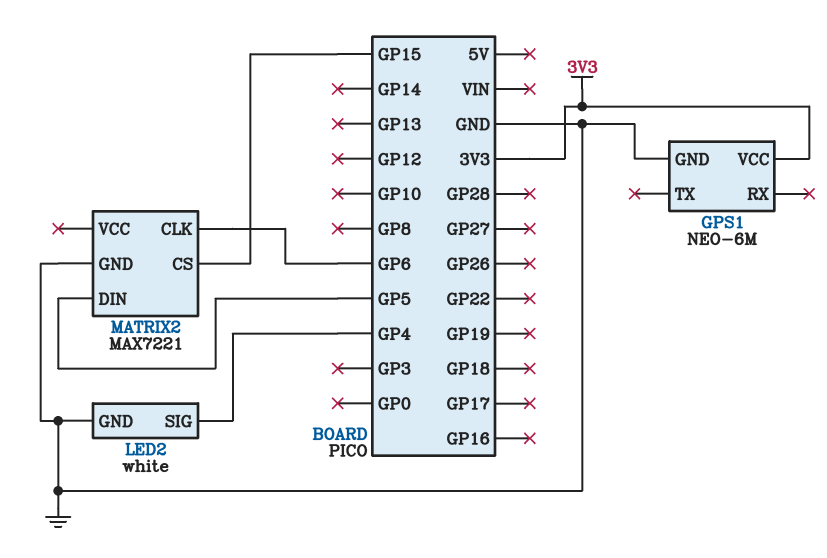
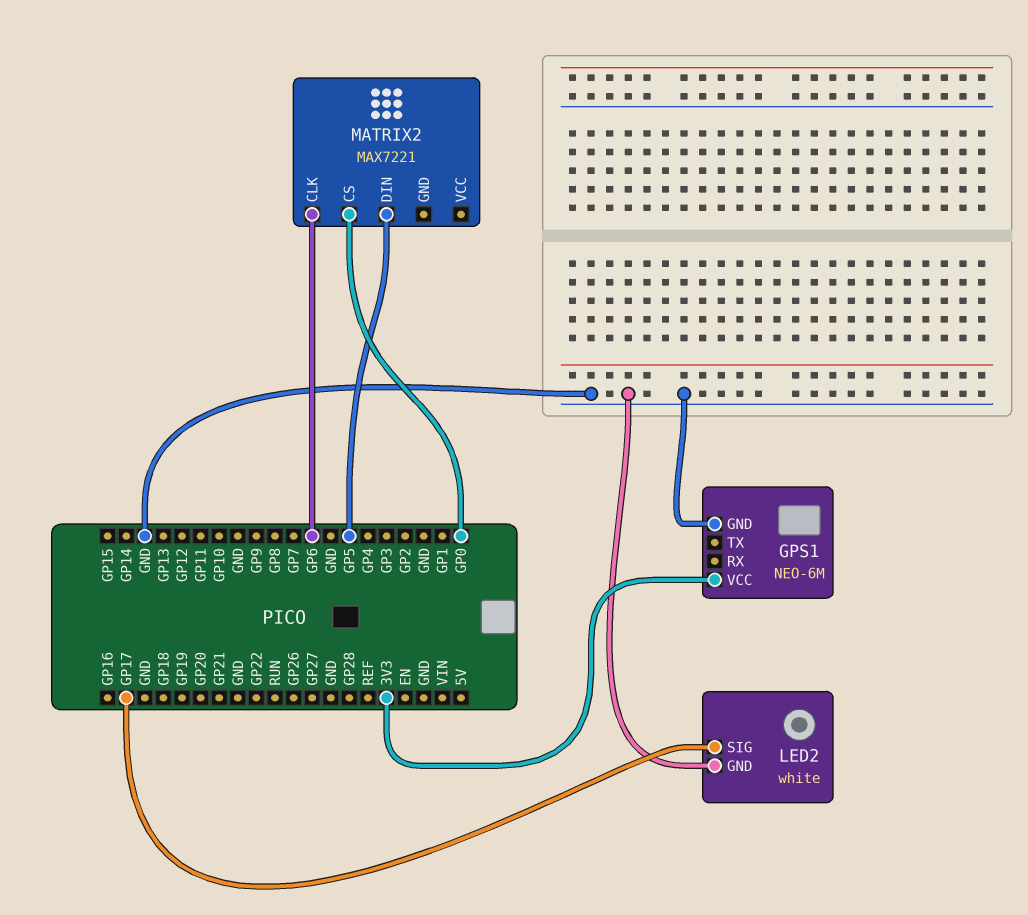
LED2 pin SIG: GP4 -> GP17
MATRIX2 pin CS: GP15 -> GP0
MATRIX2 pin GND: GND -> none

